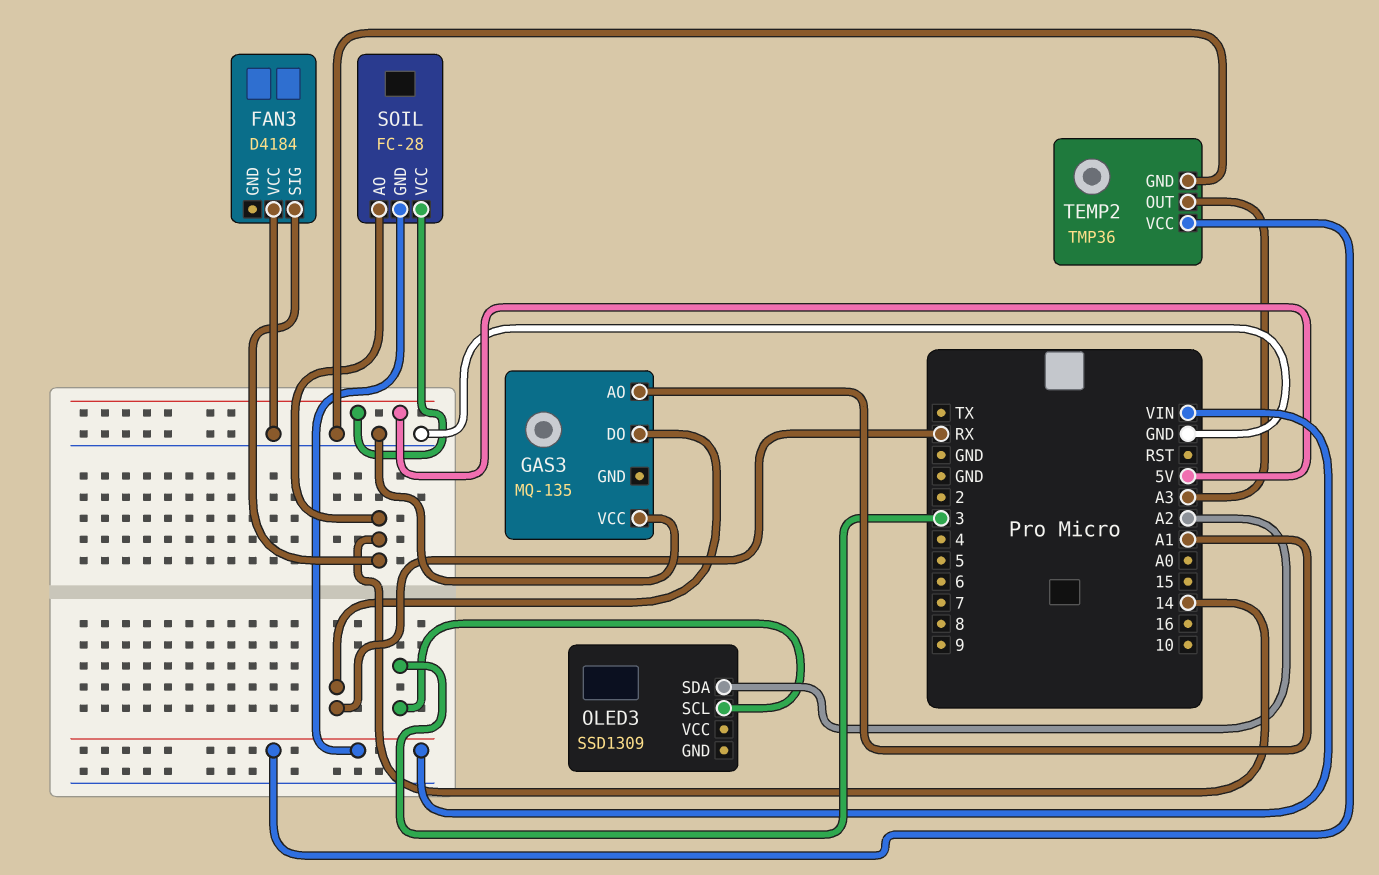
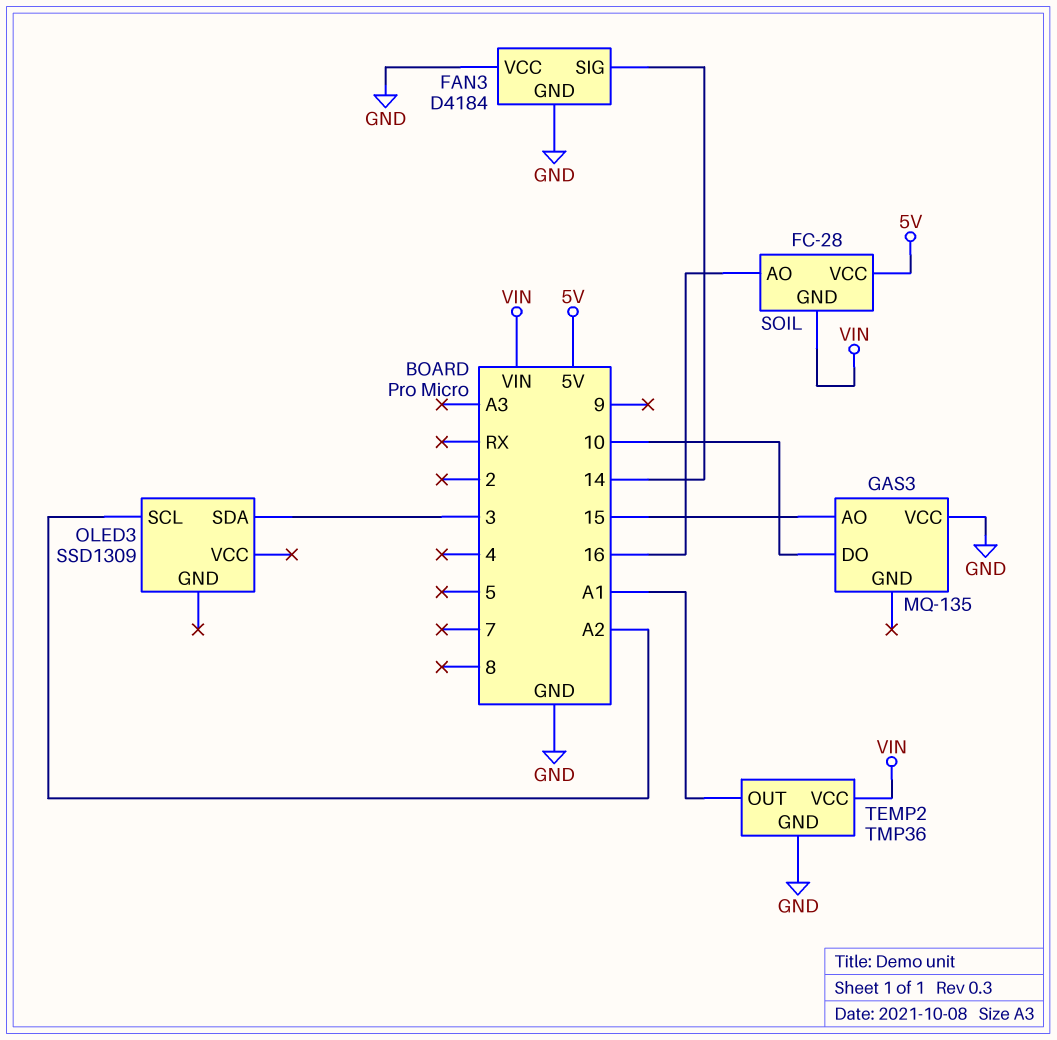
FAN3 pin GND: none -> GND
GAS3 pin AO: A1 -> 15
GAS3 pin DO: RX -> 10
OLED3 pin SCL: 3 -> A2
OLED3 pin SDA: A2 -> 3
SOIL pin AO: 14 -> 16
TEMP2 pin OUT: A3 -> A1

